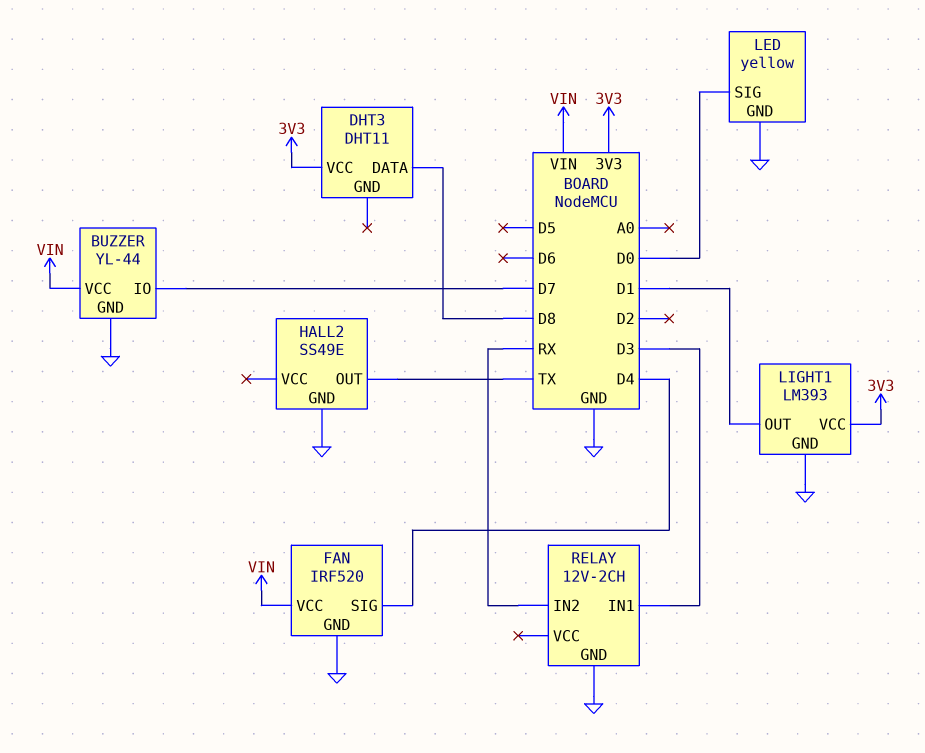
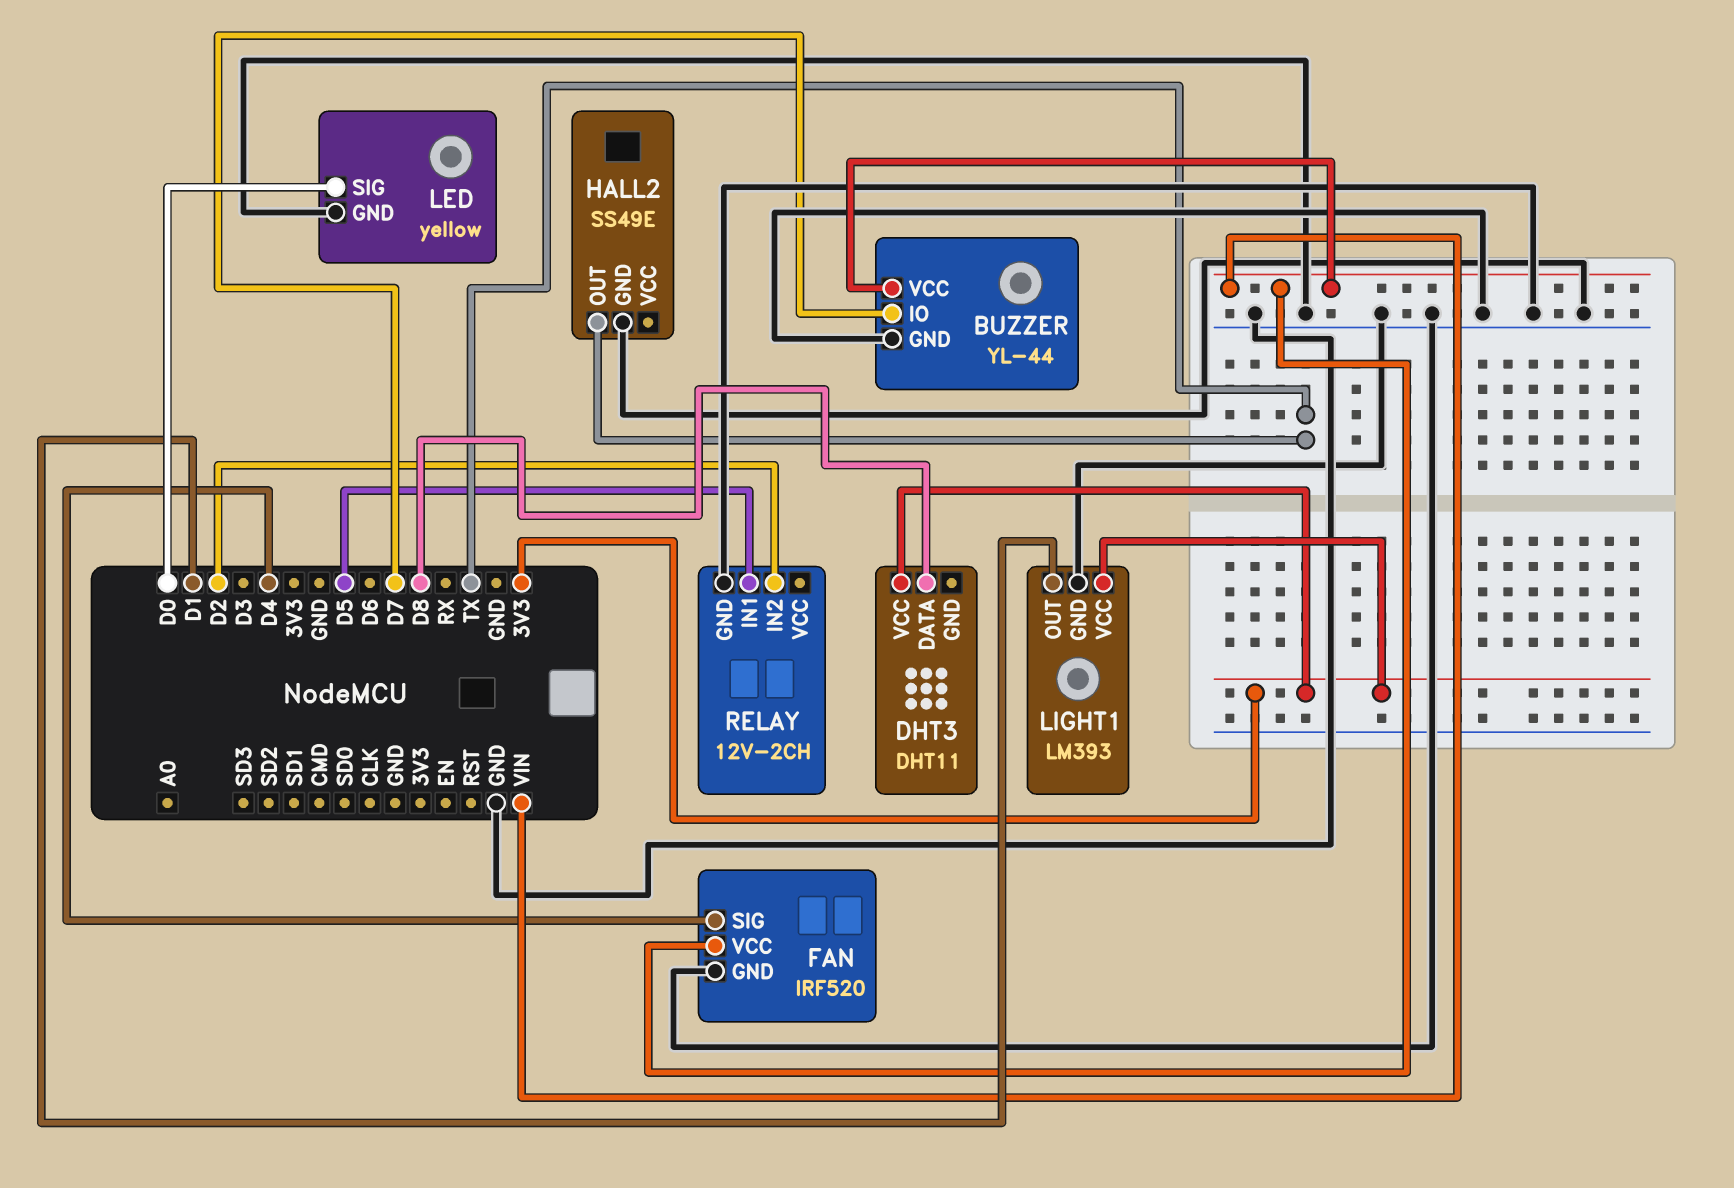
RELAY pin IN1: D3 -> D5
RELAY pin IN2: RX -> D2

